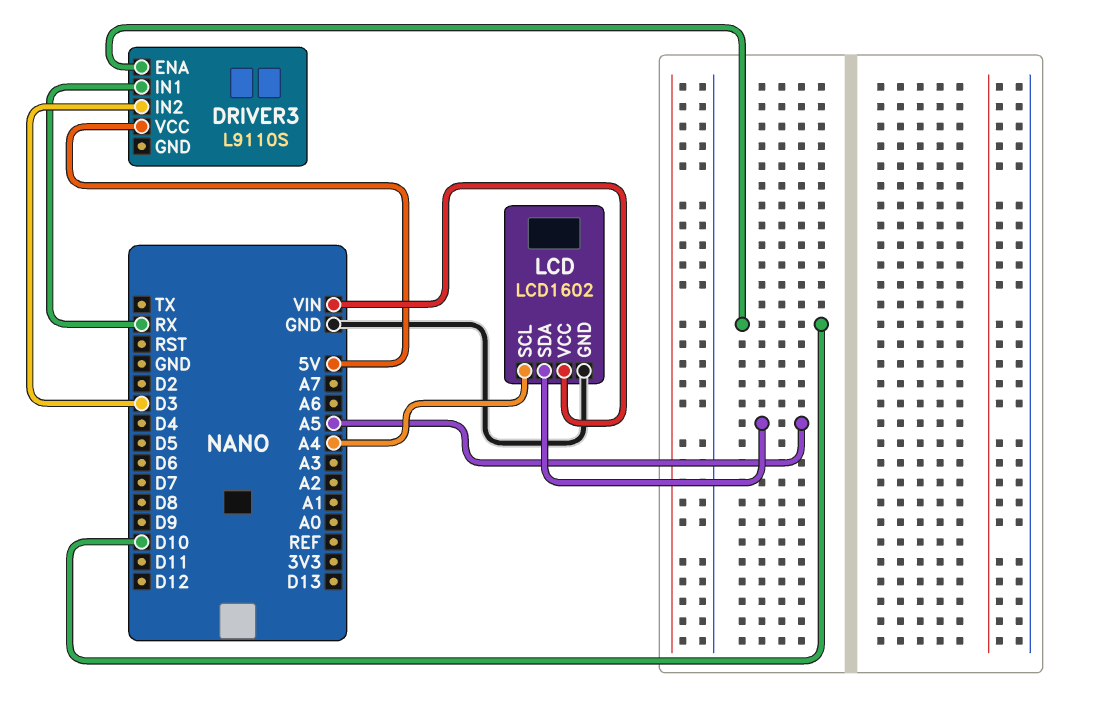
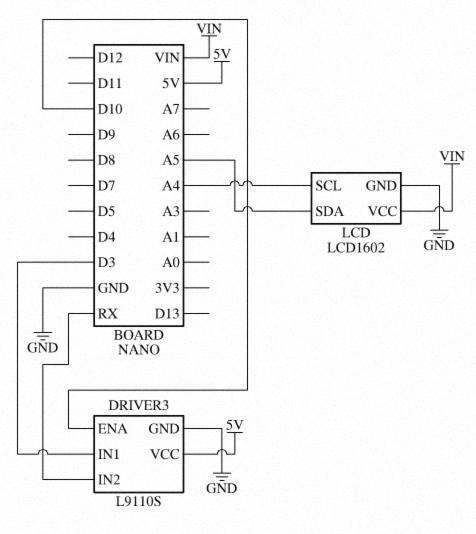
DRIVER3 pin GND: none -> GND
DRIVER3 pin IN1: RX -> D3
DRIVER3 pin IN2: D3 -> RX

